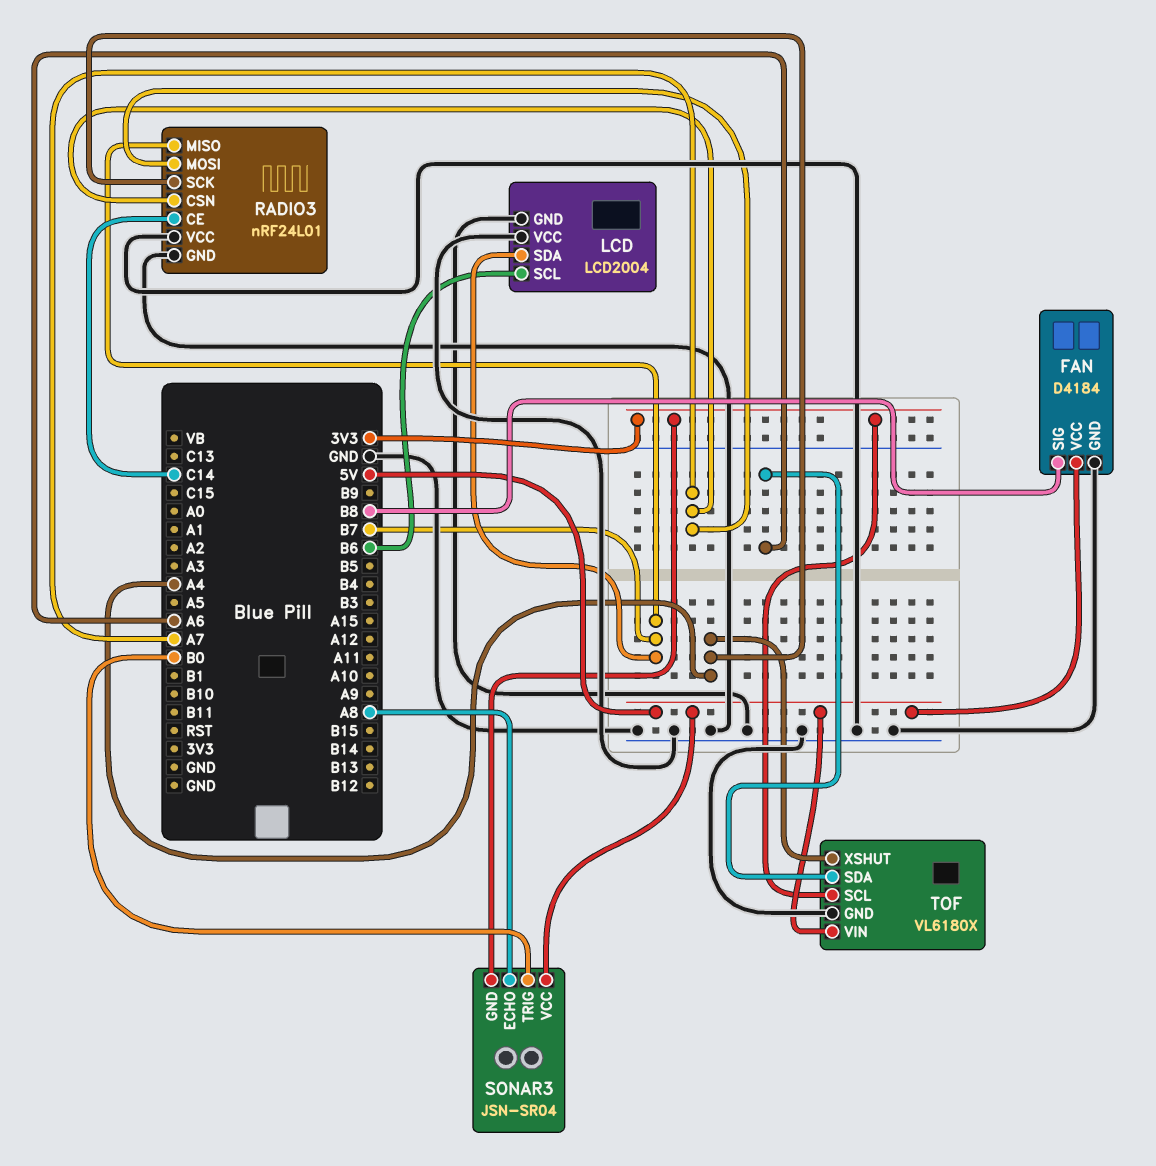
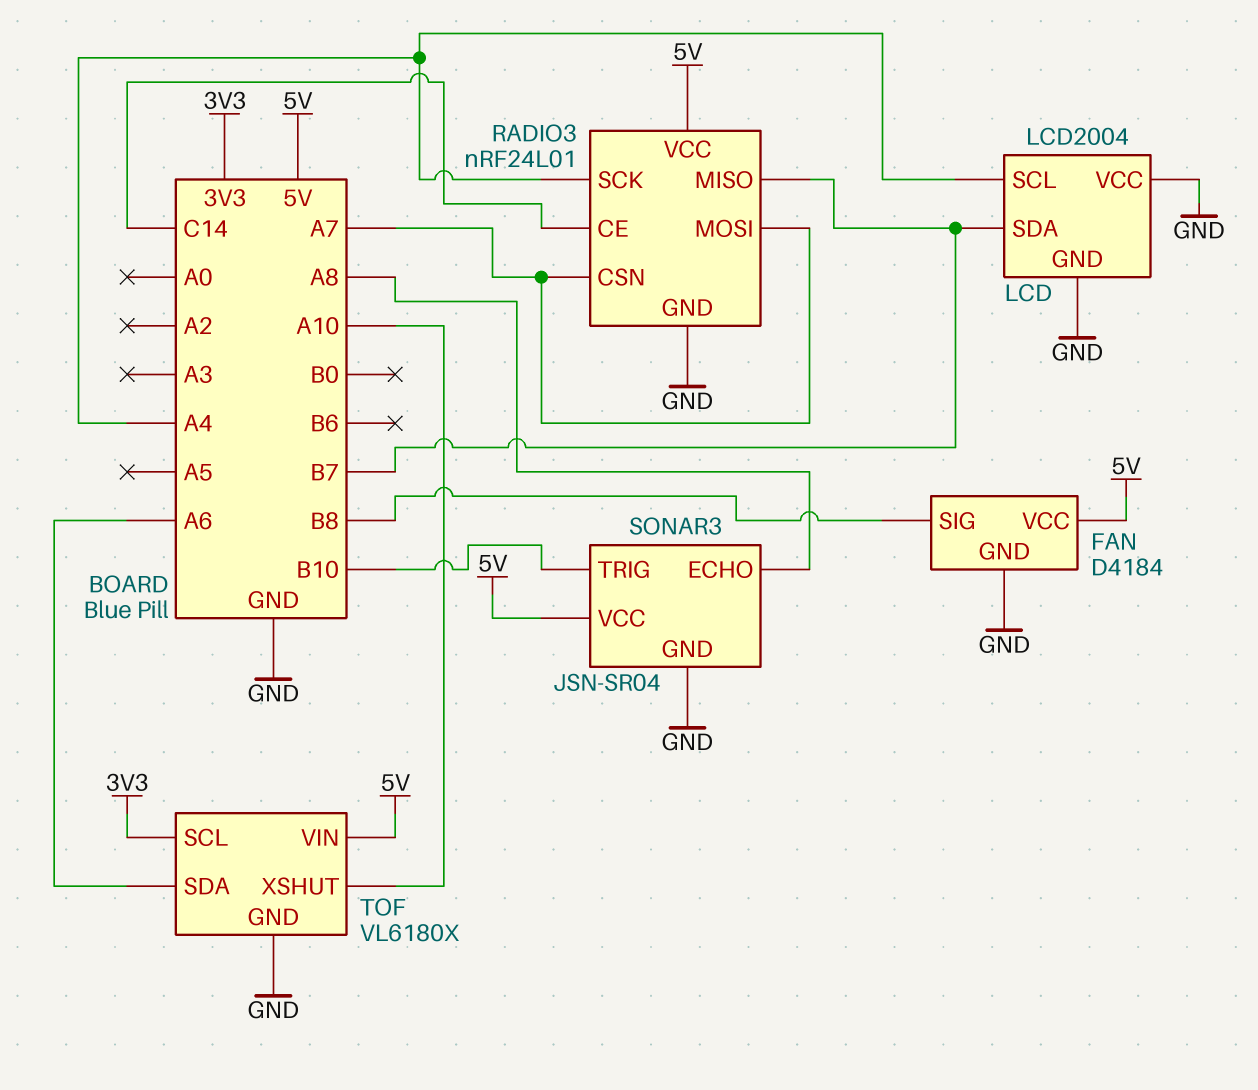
LCD pin SCL: B6 -> A4
RADIO3 pin VCC: GND -> 5V
SONAR3 pin GND: 3V3 -> GND
SONAR3 pin TRIG: B0 -> B10
TOF pin XSHUT: A4 -> A10

